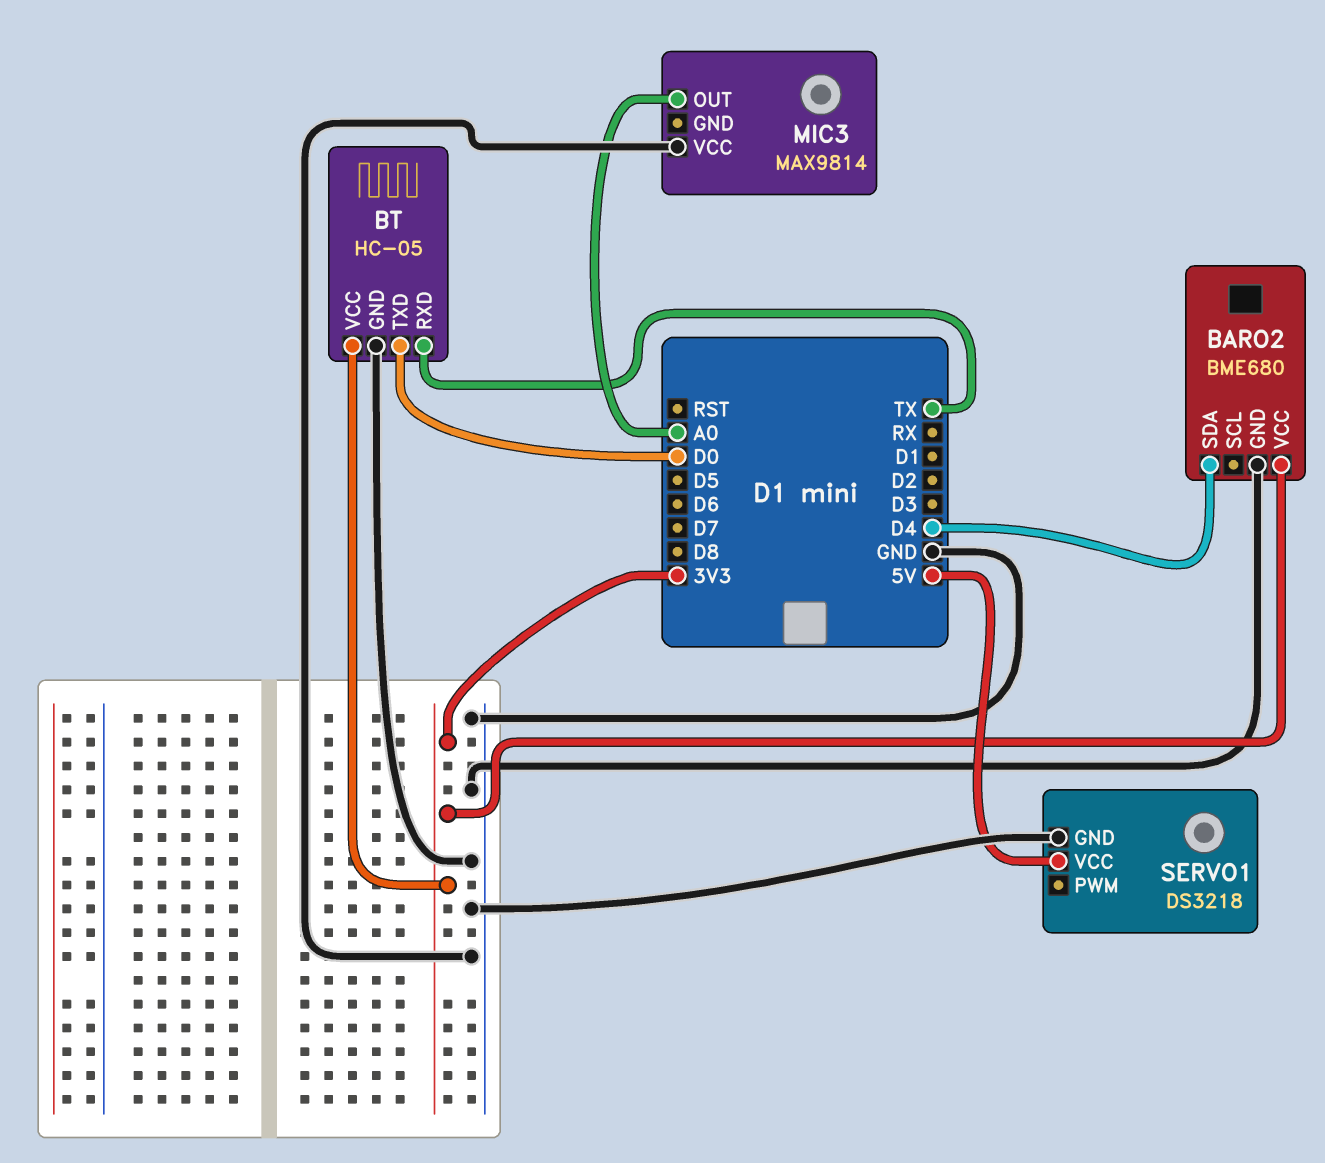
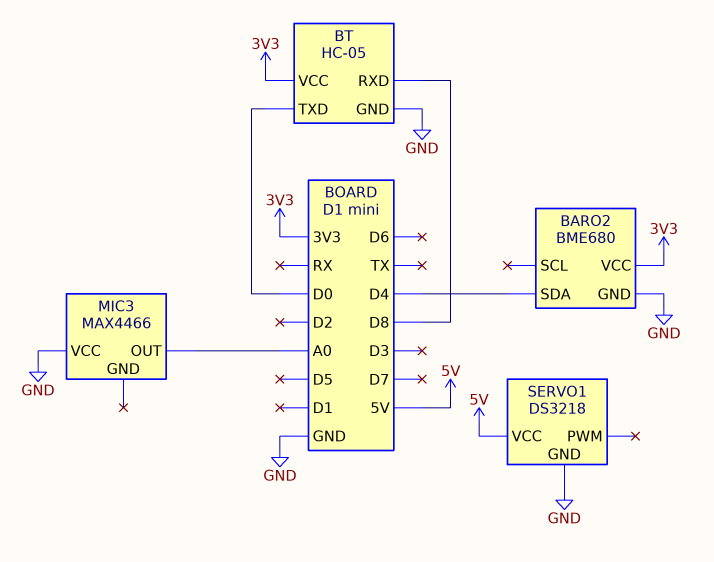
BT pin RXD: TX -> D8
MIC3: MAX9814 -> MAX4466

